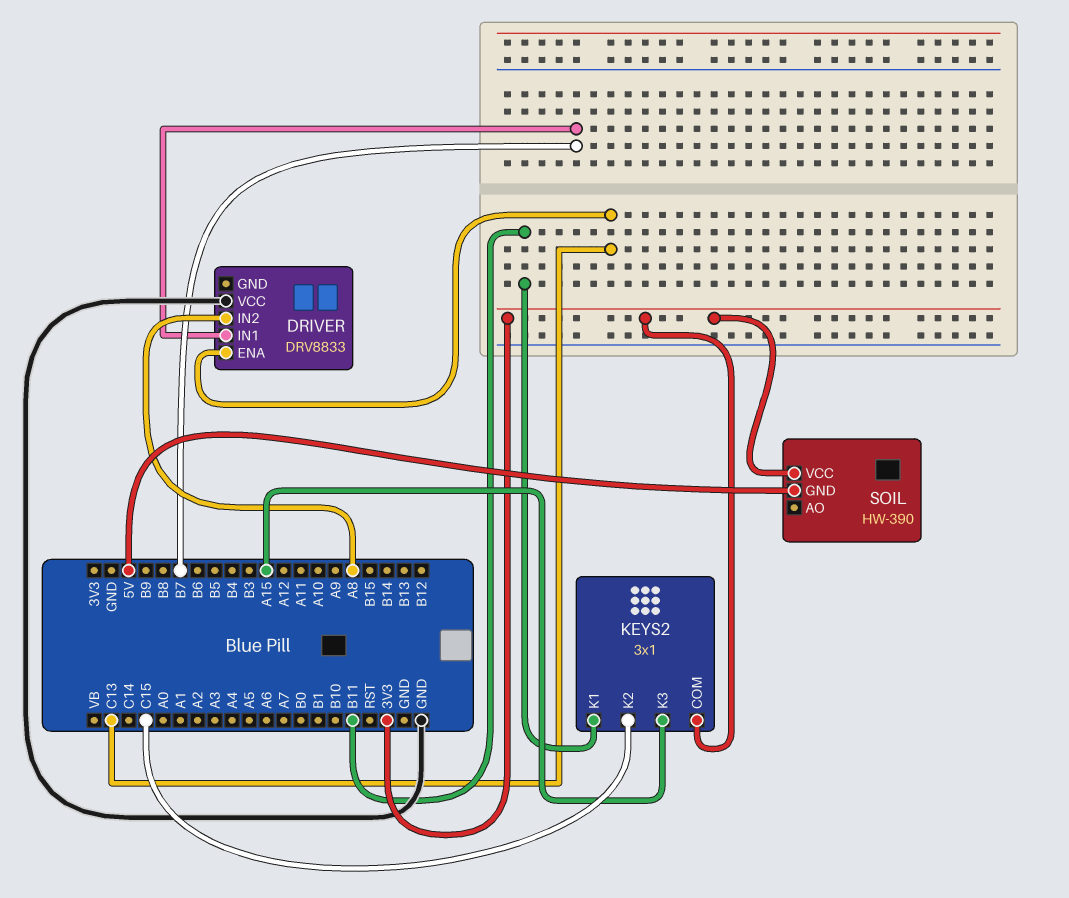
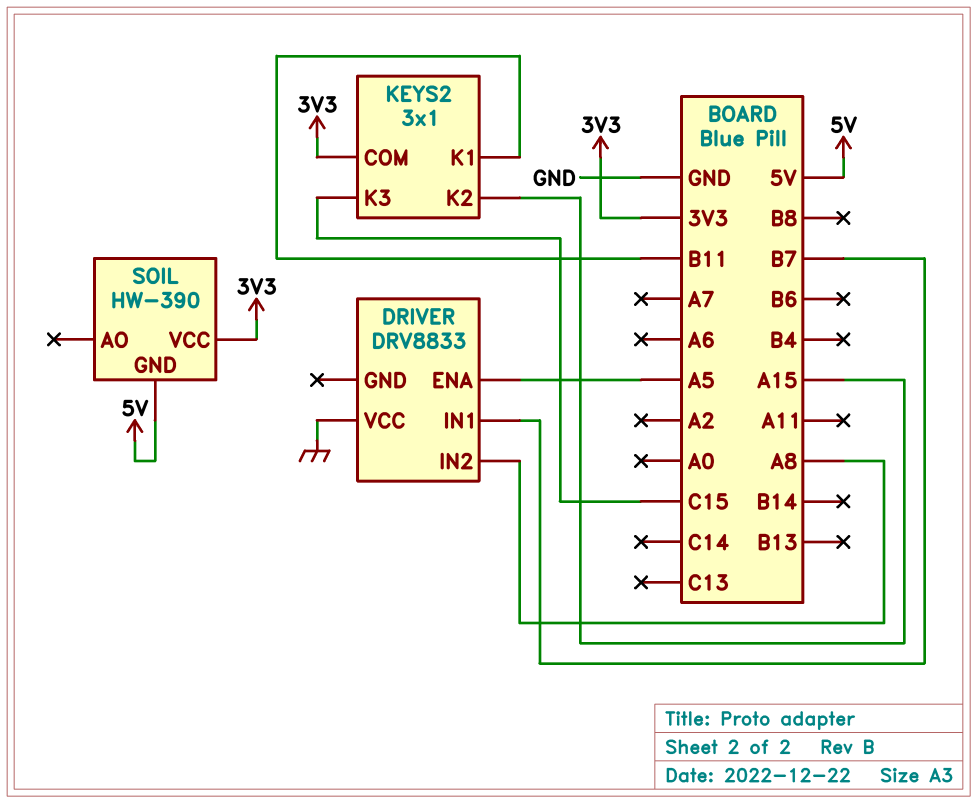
DRIVER pin ENA: C13 -> A5
KEYS2 pin K2: C15 -> A15
KEYS2 pin K3: A15 -> C15

